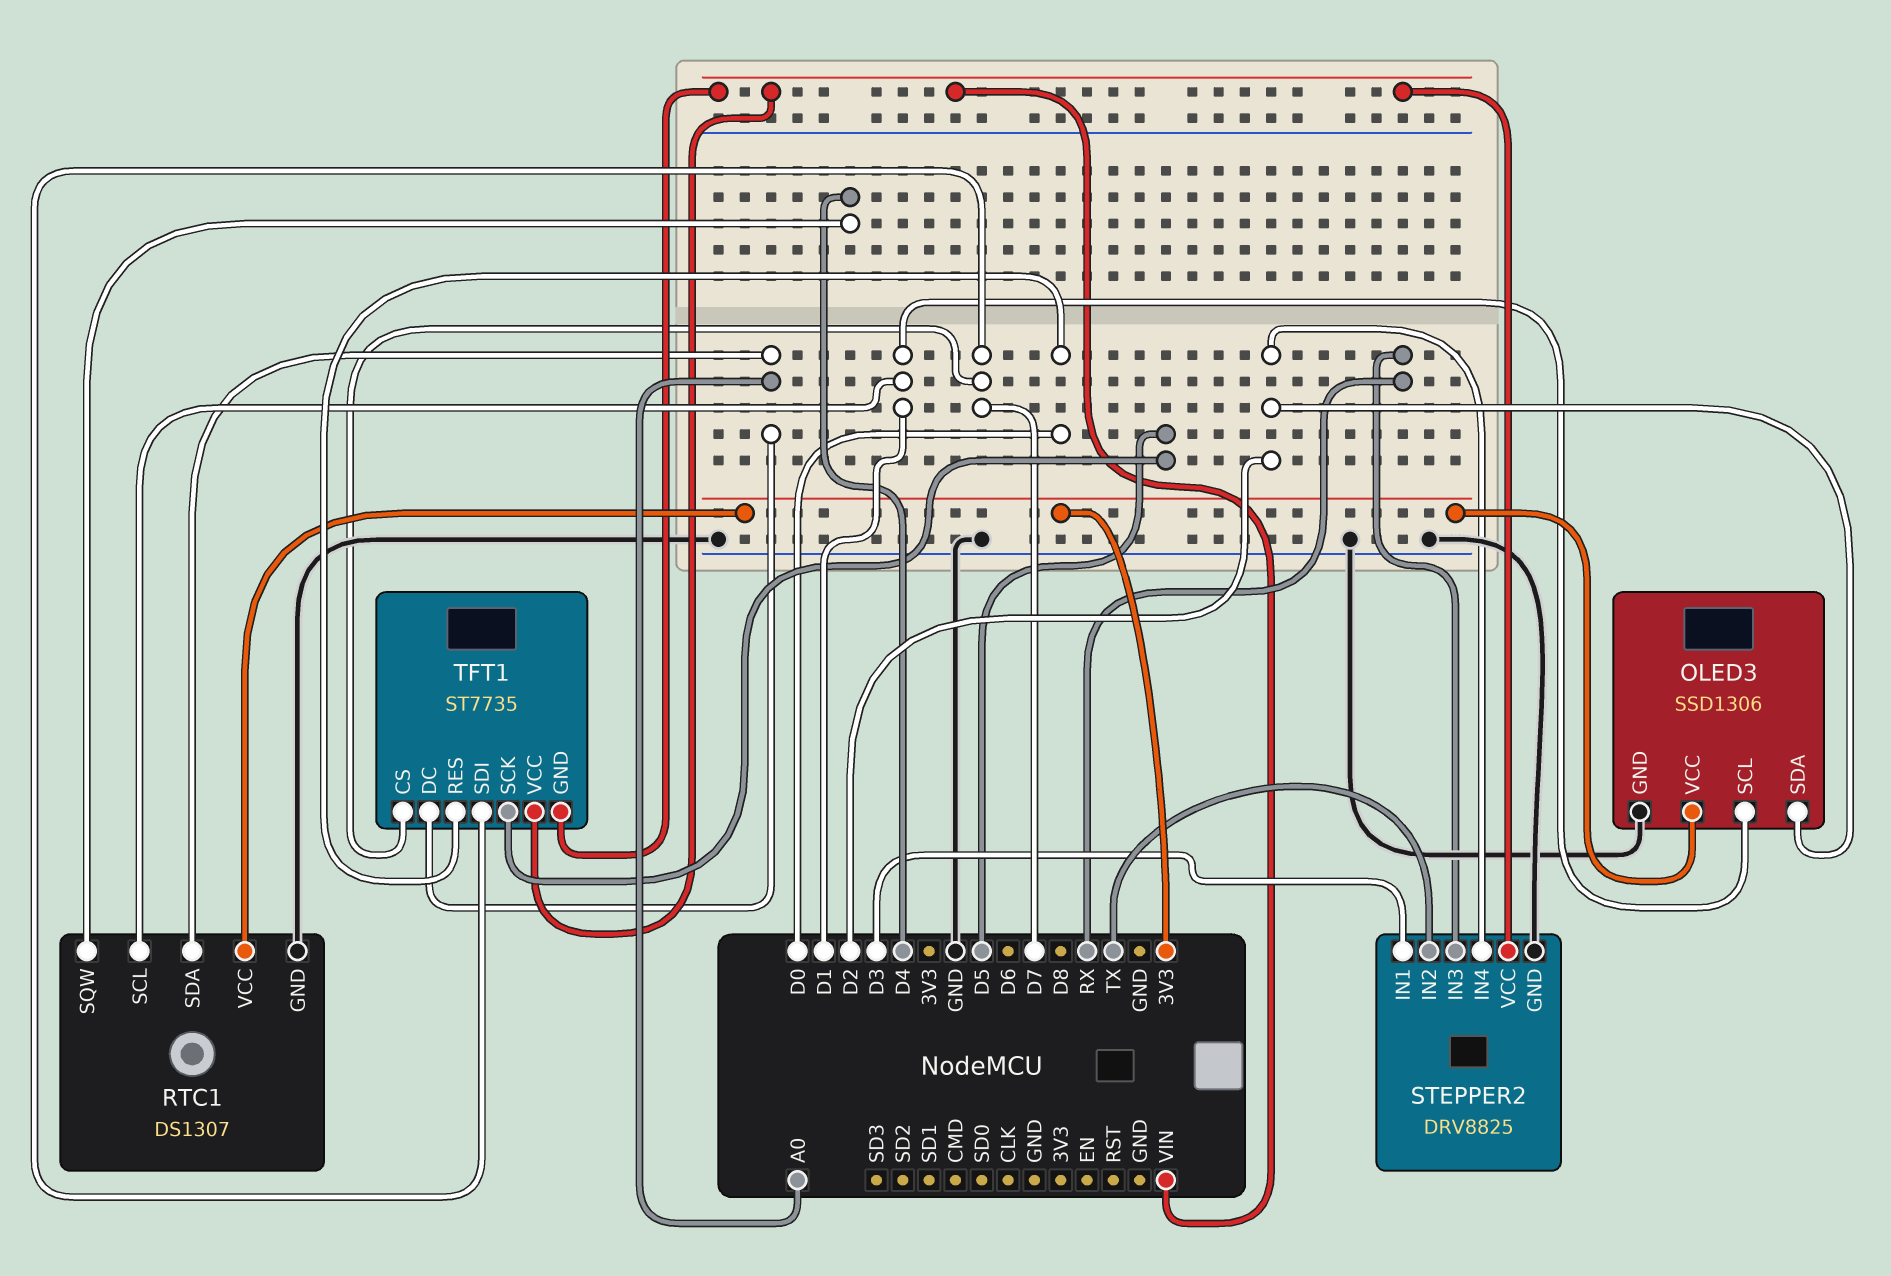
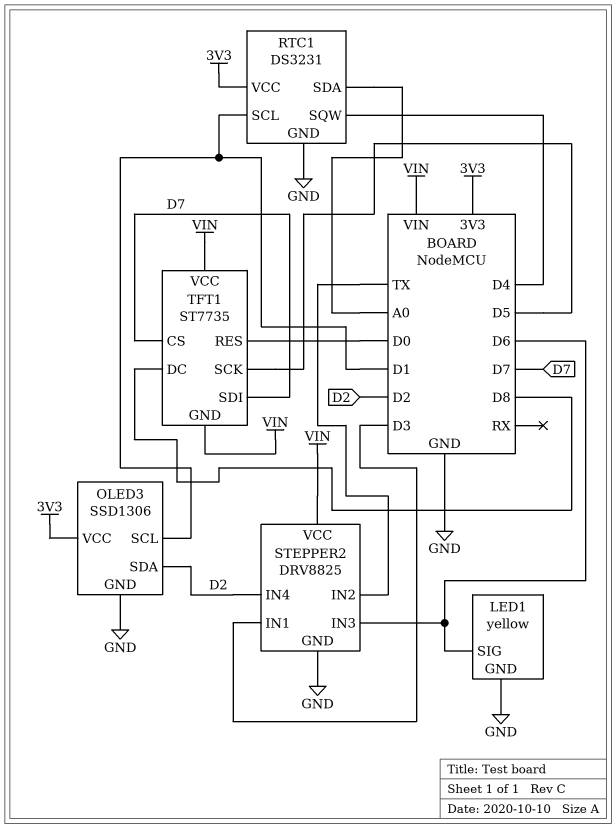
LED1: none -> yellow
LED1 pin GND: none -> GND
LED1 pin SIG: none -> D6
RTC1: DS1307 -> DS3231
STEPPER2 pin IN3: RX -> D6
TFT1 pin DC: A0 -> D8

